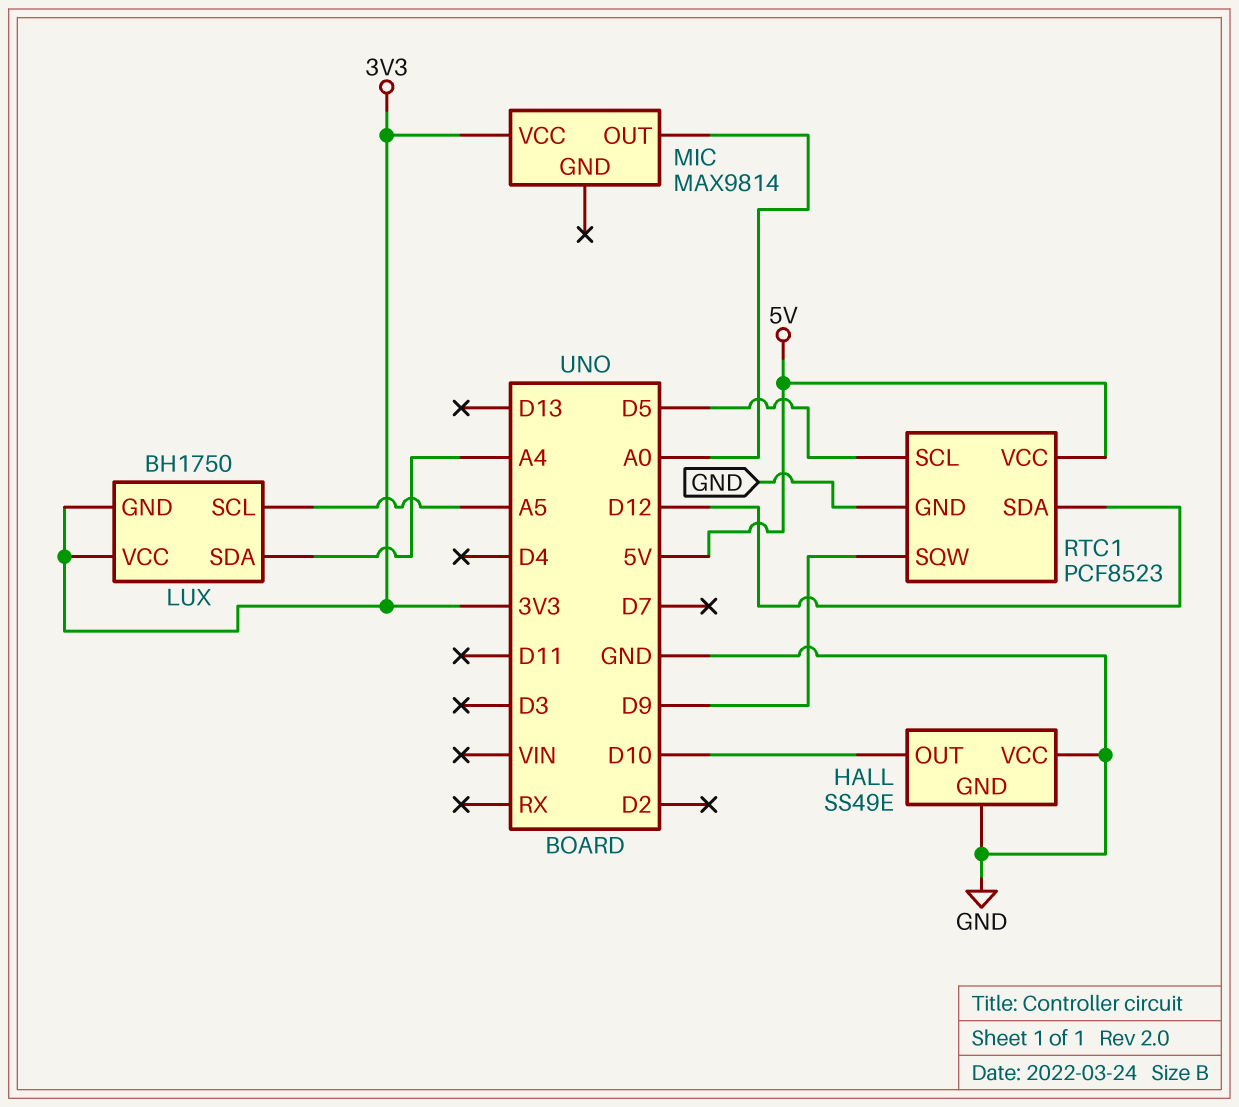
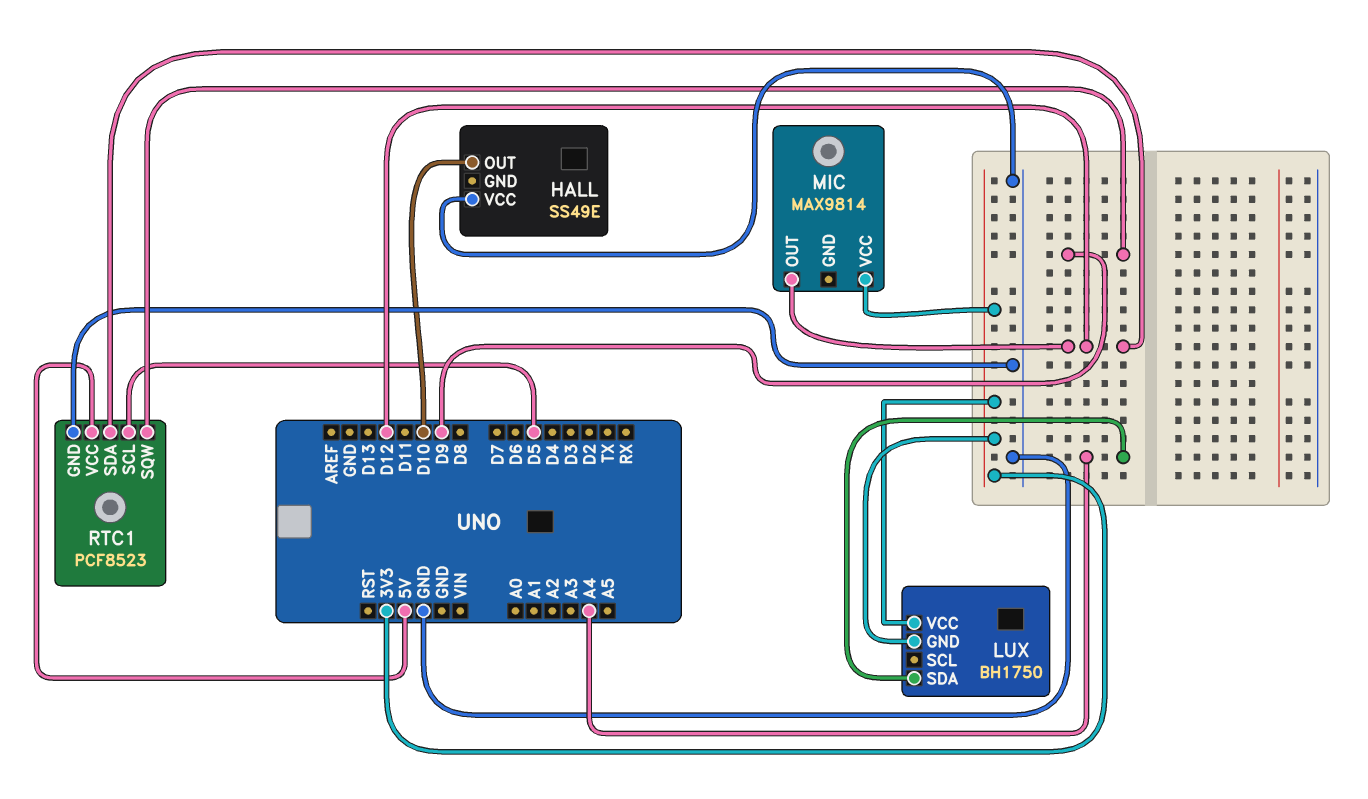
HALL pin GND: GND -> none
LUX pin SCL: A5 -> none
MIC pin OUT: A0 -> D12

